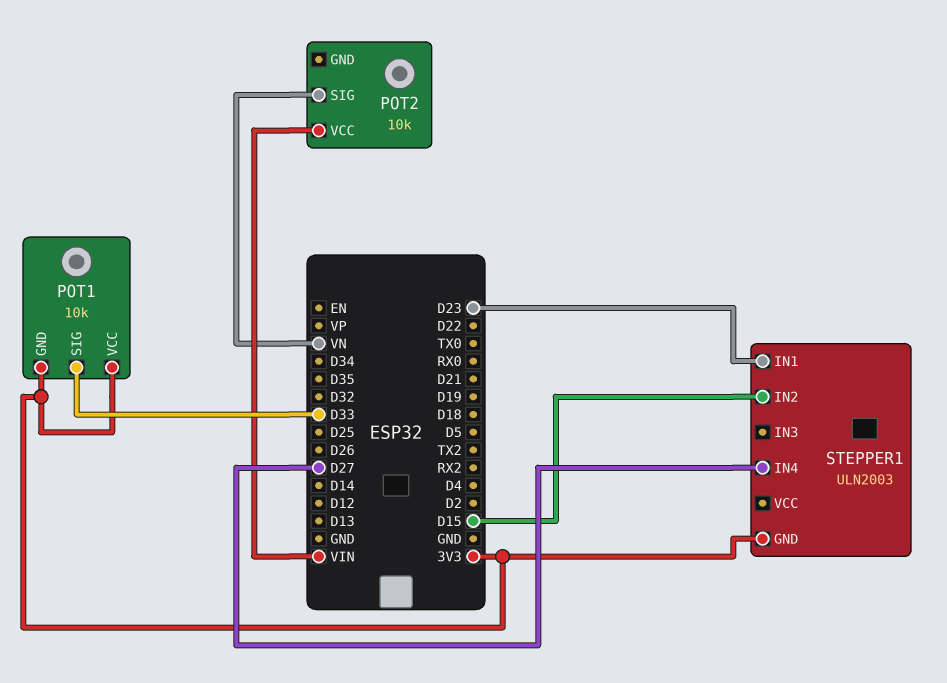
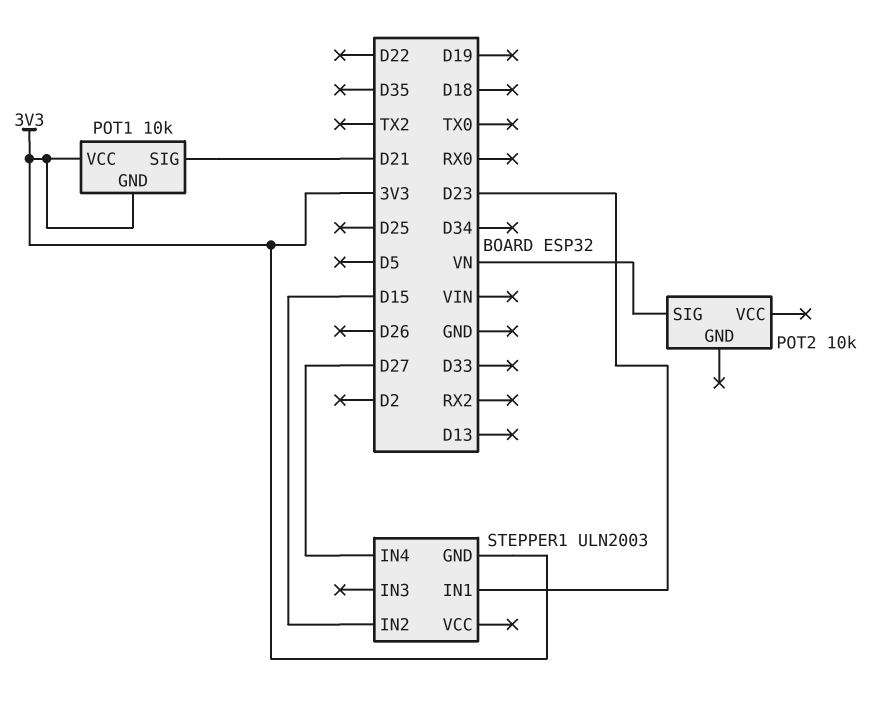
POT1 pin SIG: D33 -> D21
POT2 pin VCC: VIN -> none

